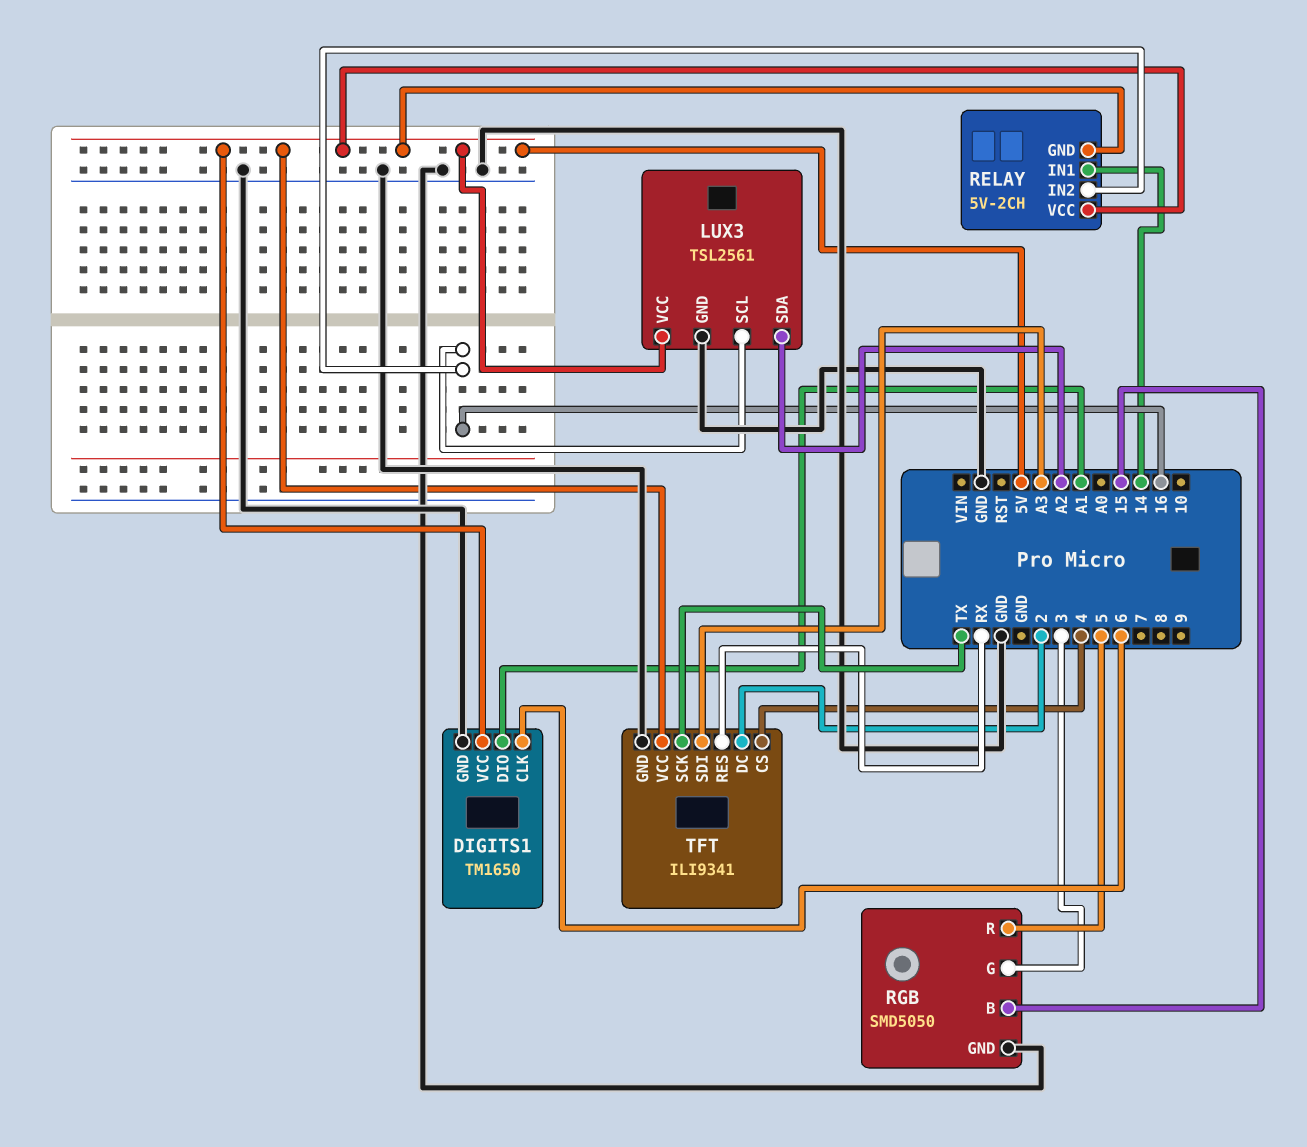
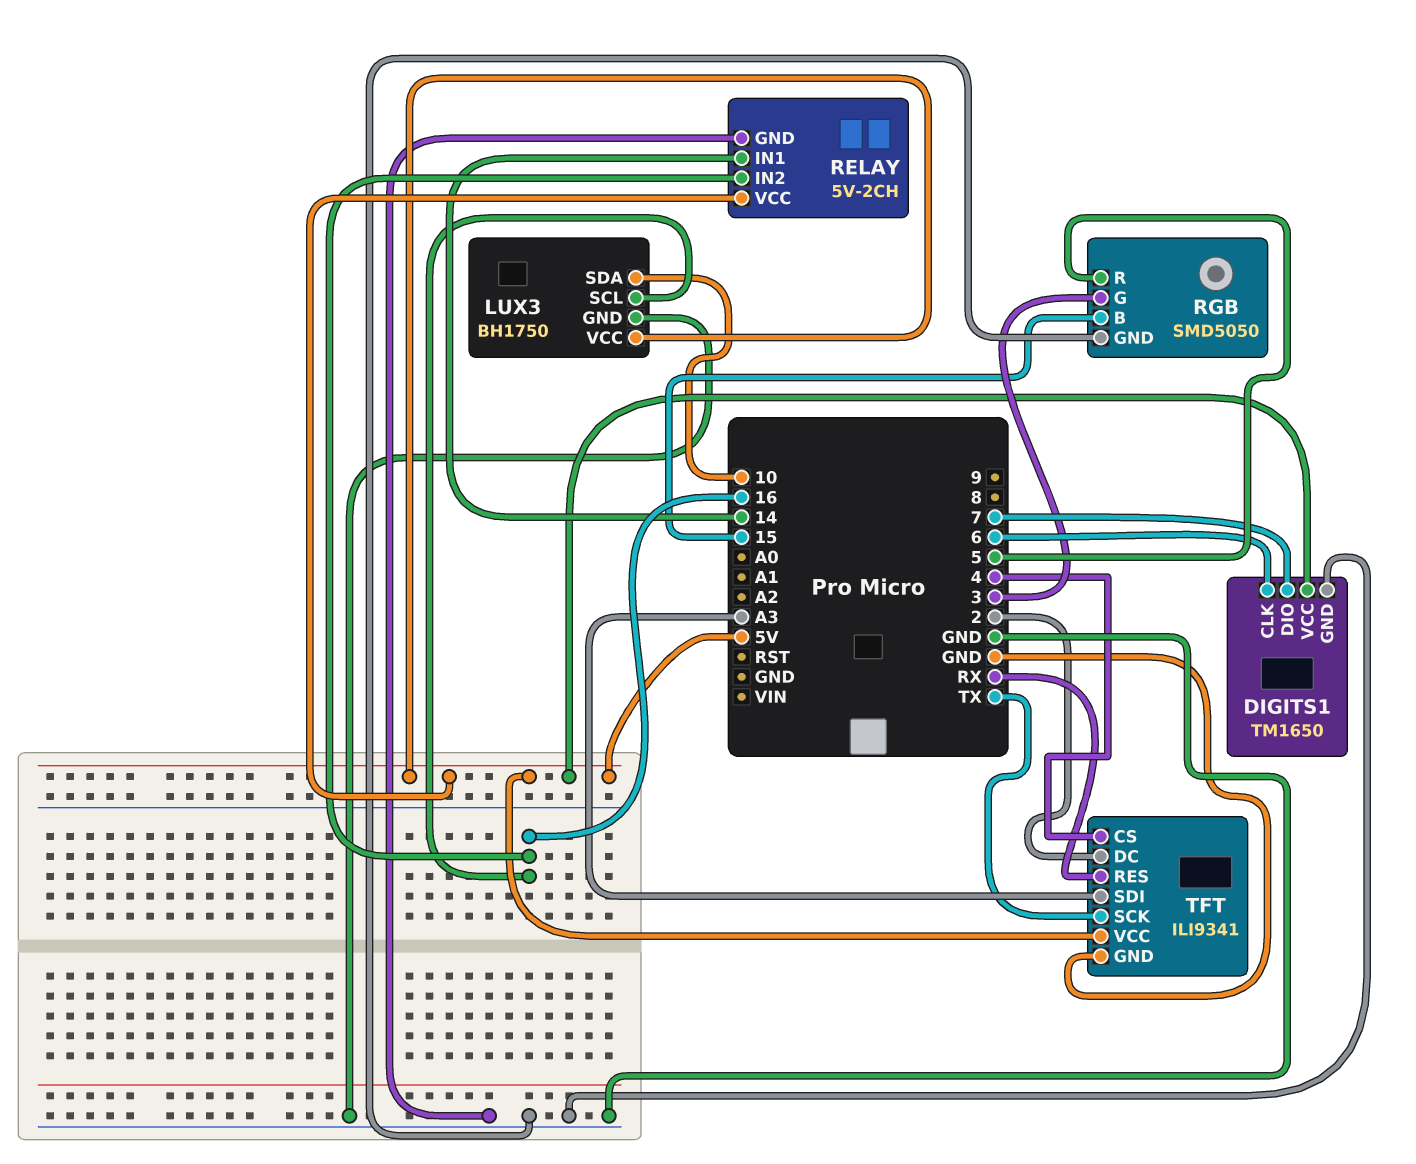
DIGITS1 pin DIO: A1 -> 7
LUX3: TSL2561 -> BH1750
LUX3 pin SDA: A2 -> 10
RELAY pin GND: 5V -> GND

